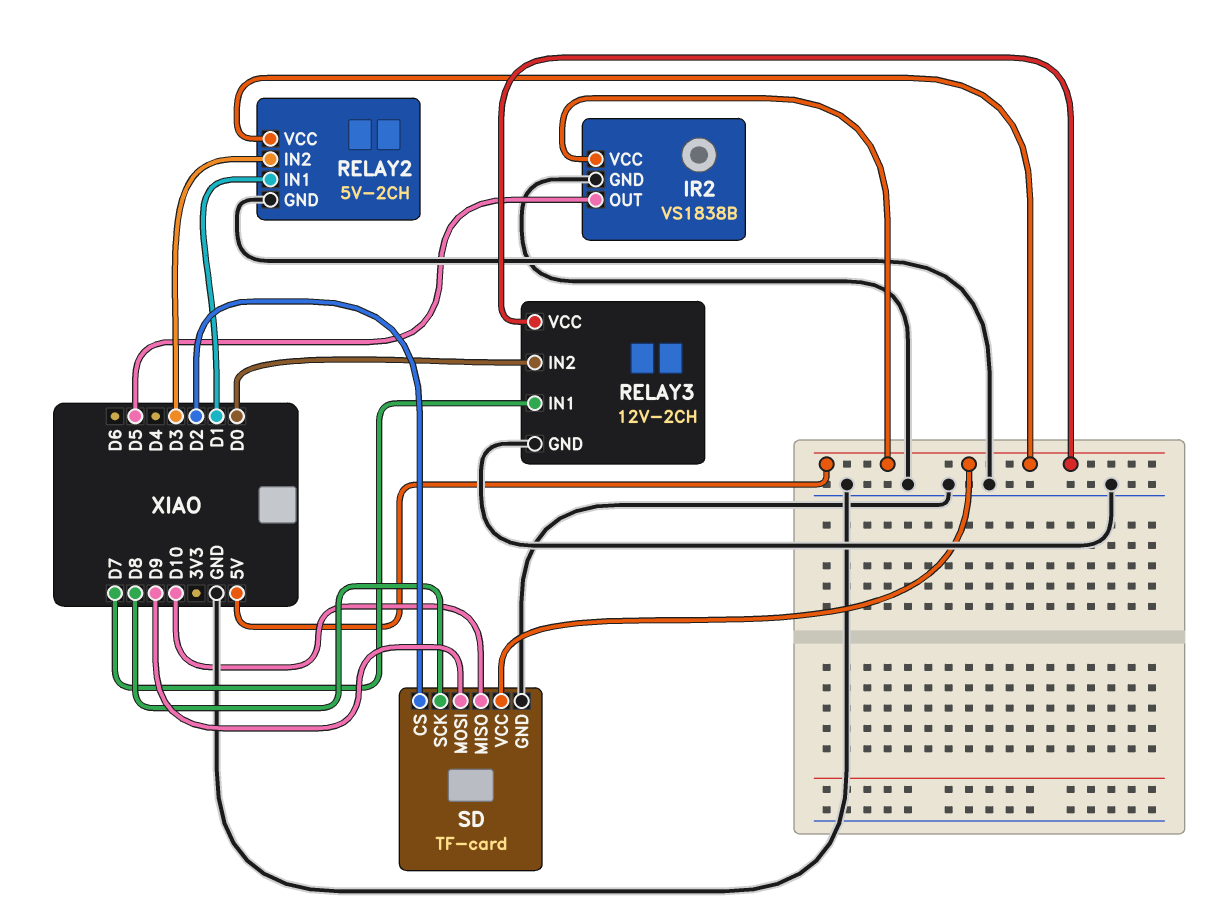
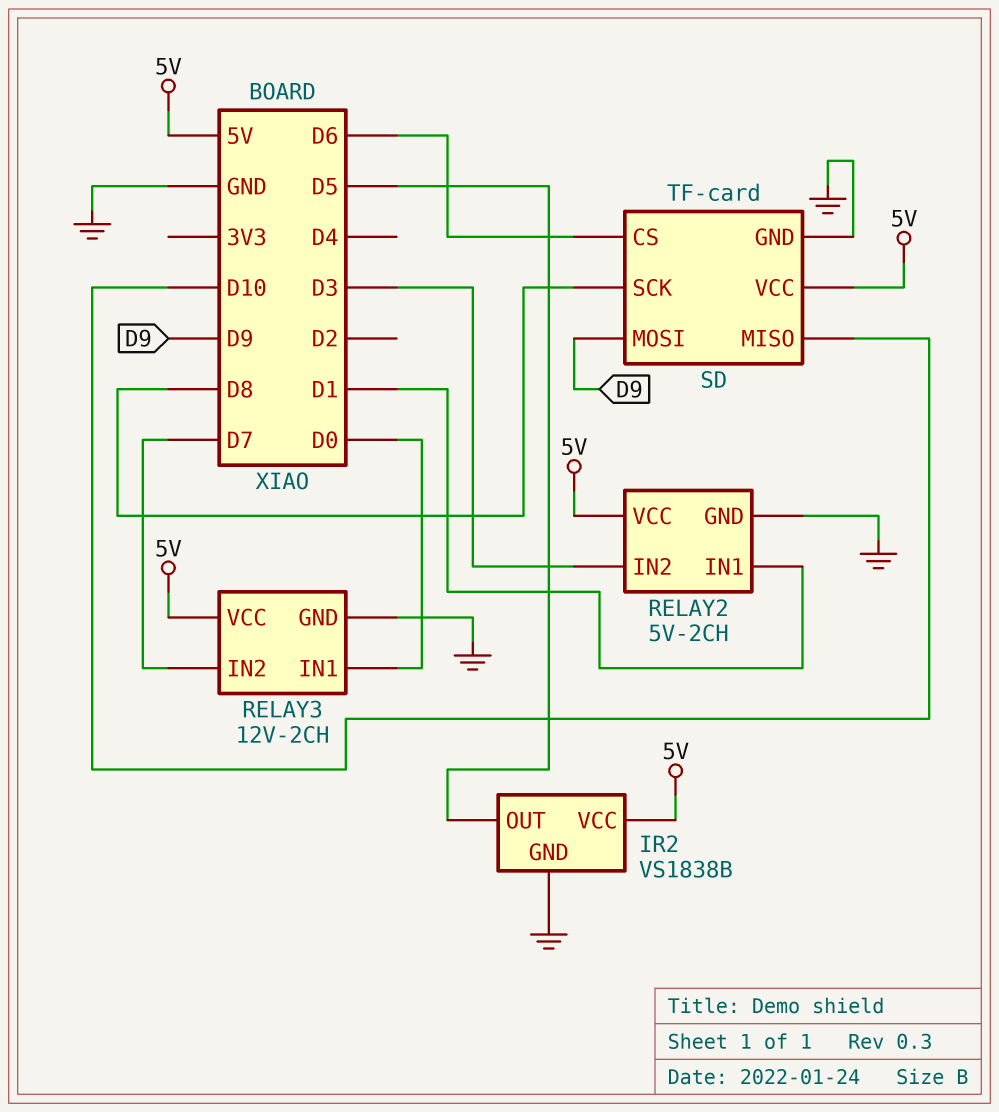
RELAY3 pin IN1: D7 -> D0
RELAY3 pin IN2: D0 -> D7
SD pin CS: D2 -> D6

